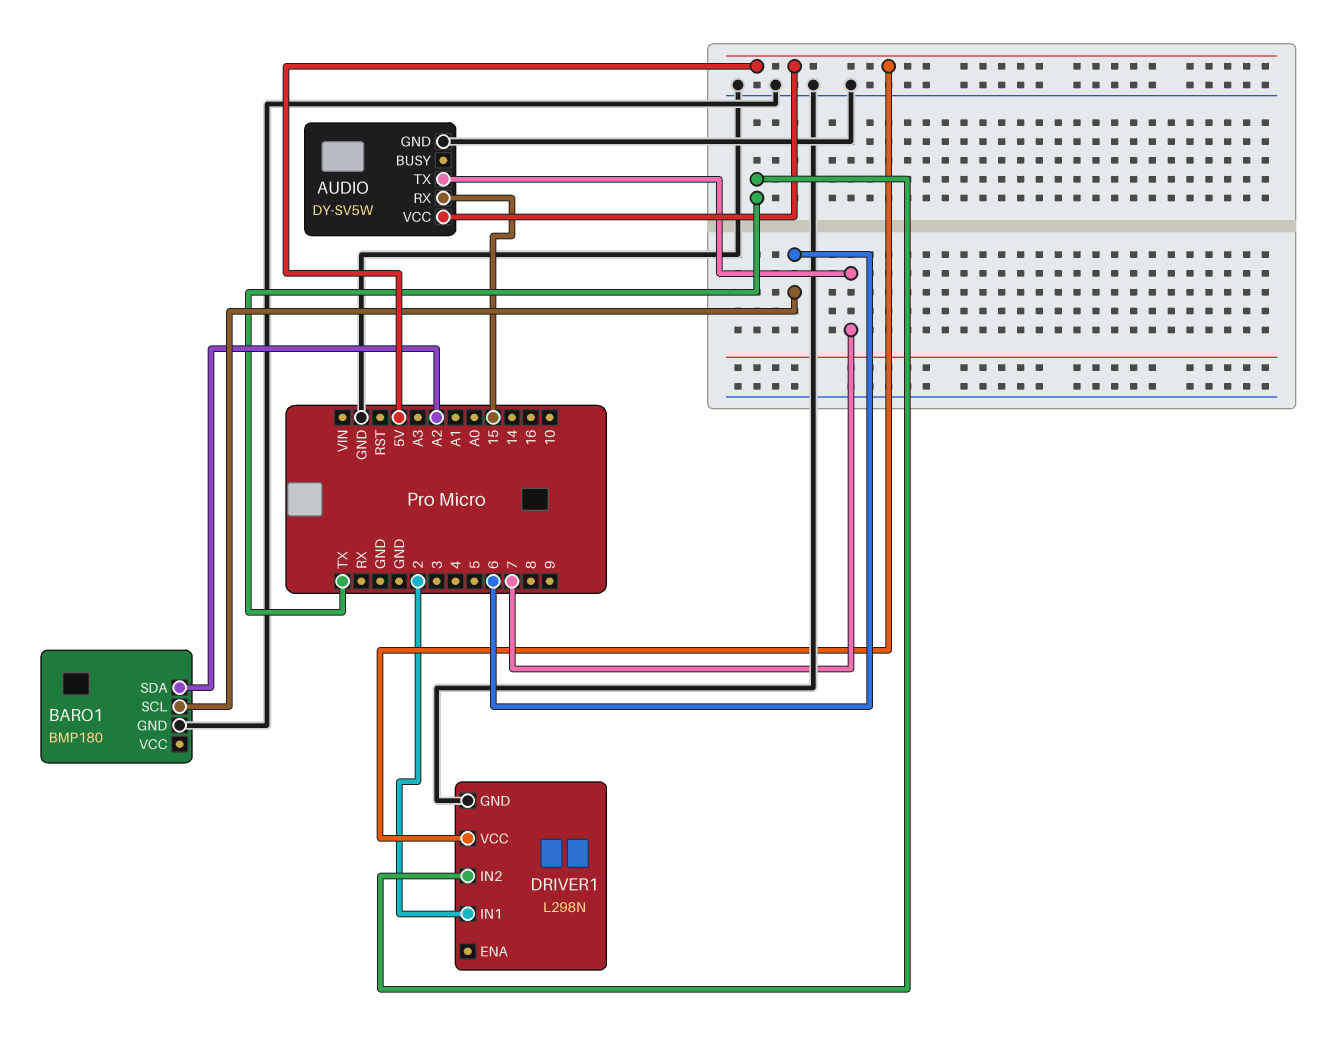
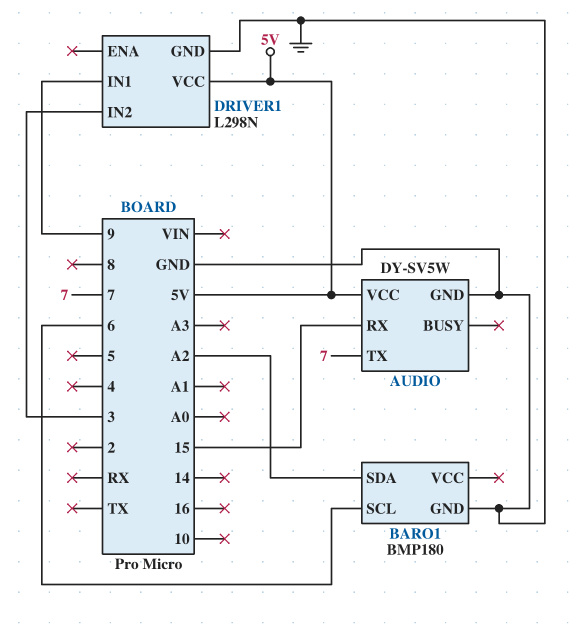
DRIVER1 pin IN1: 2 -> 9
DRIVER1 pin IN2: TX -> 3

